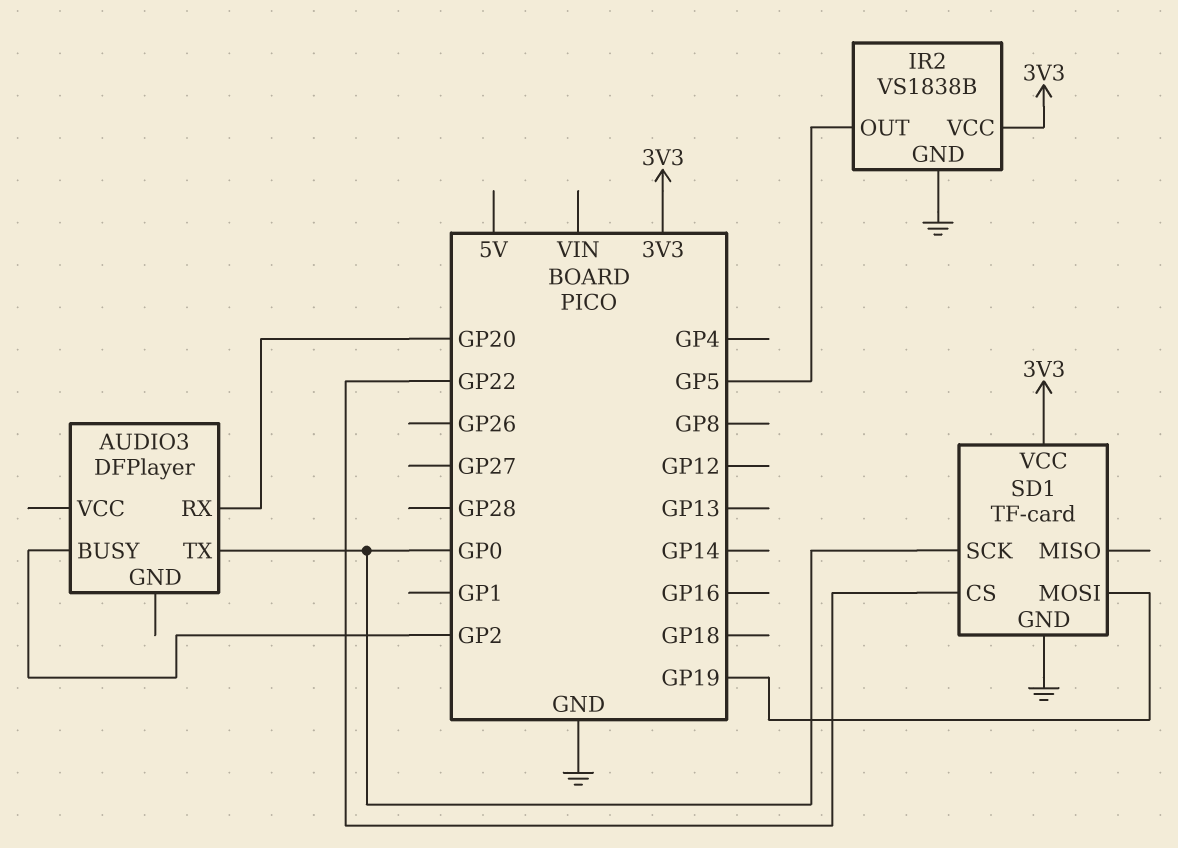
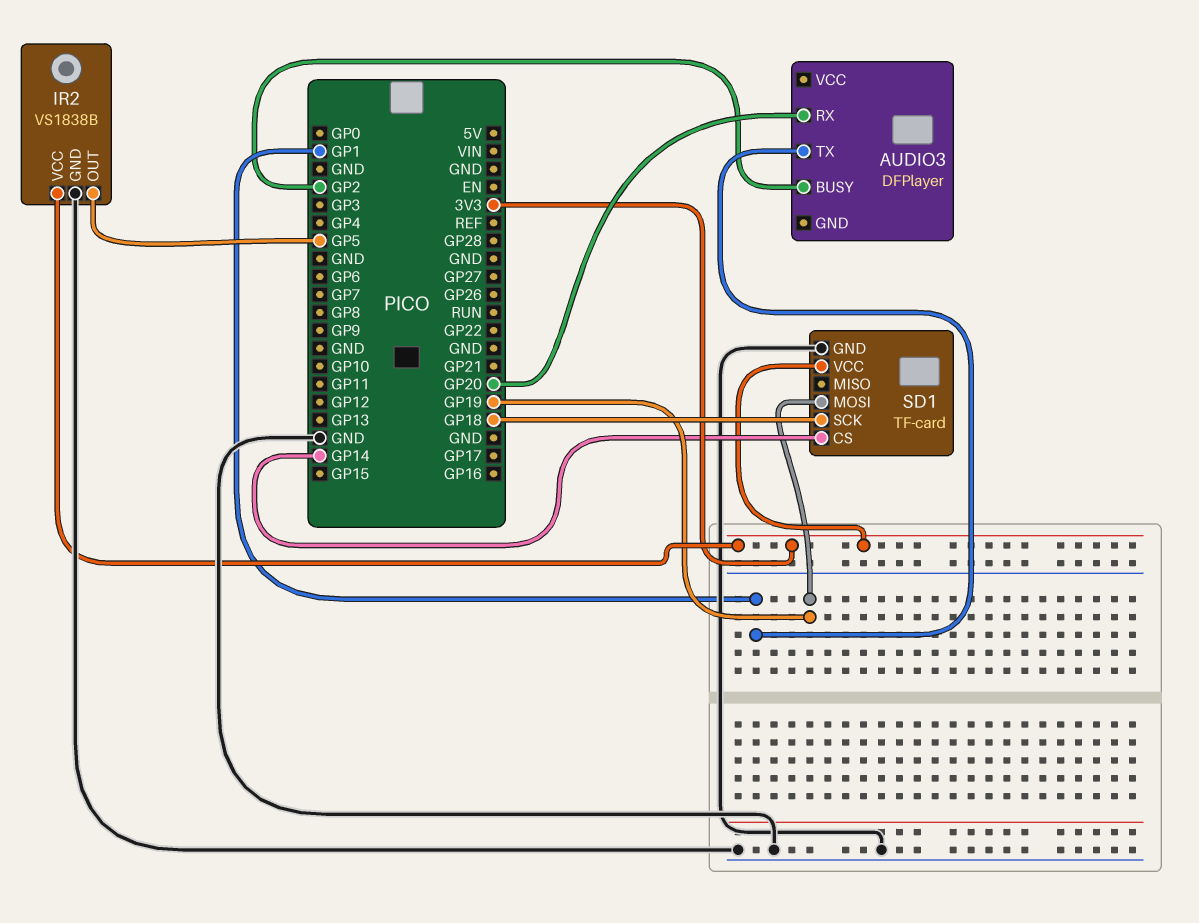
AUDIO3 pin TX: GP0 -> GP1
SD1 pin CS: GP22 -> GP14
SD1 pin SCK: GP0 -> GP18

